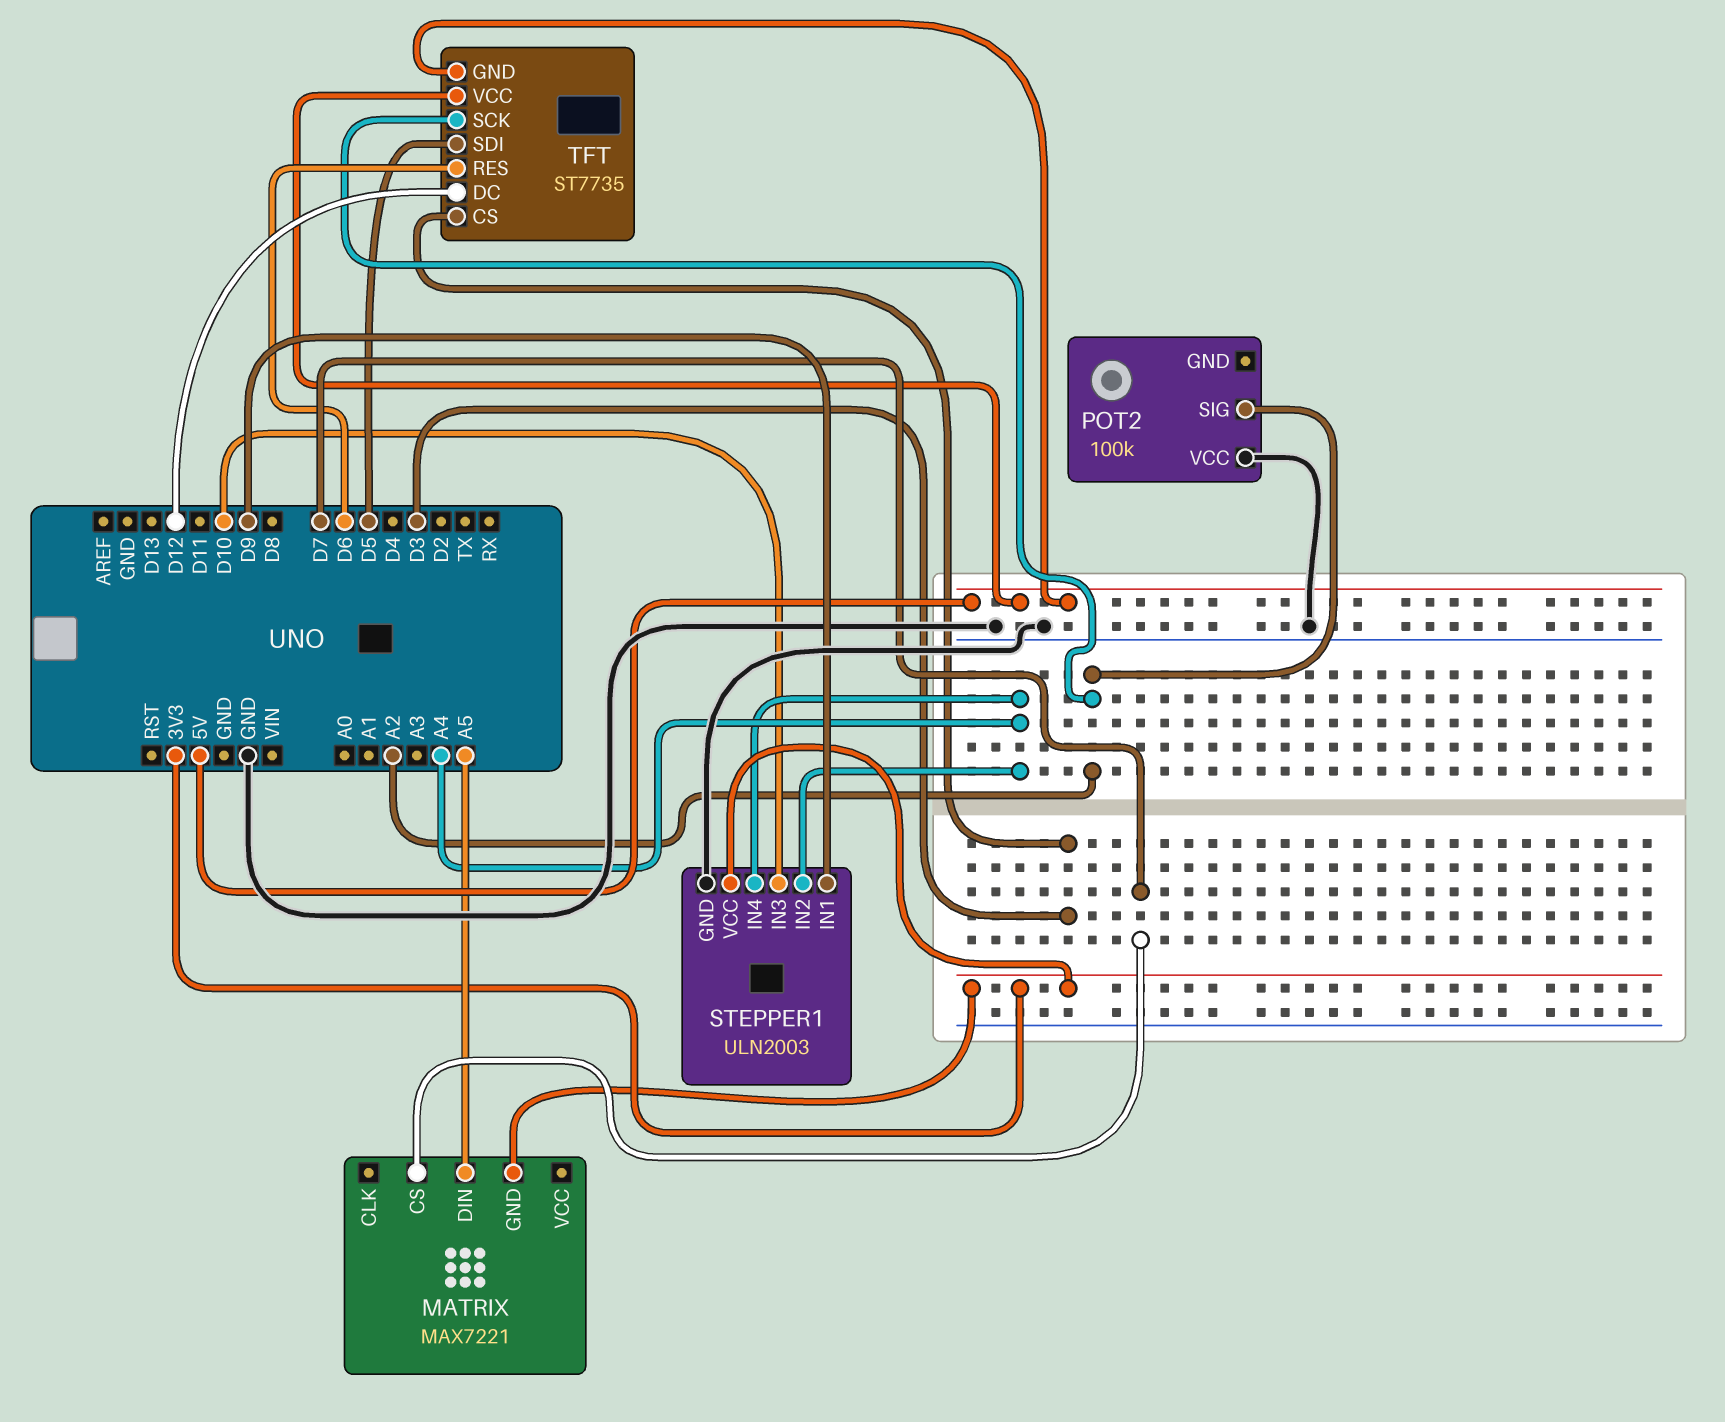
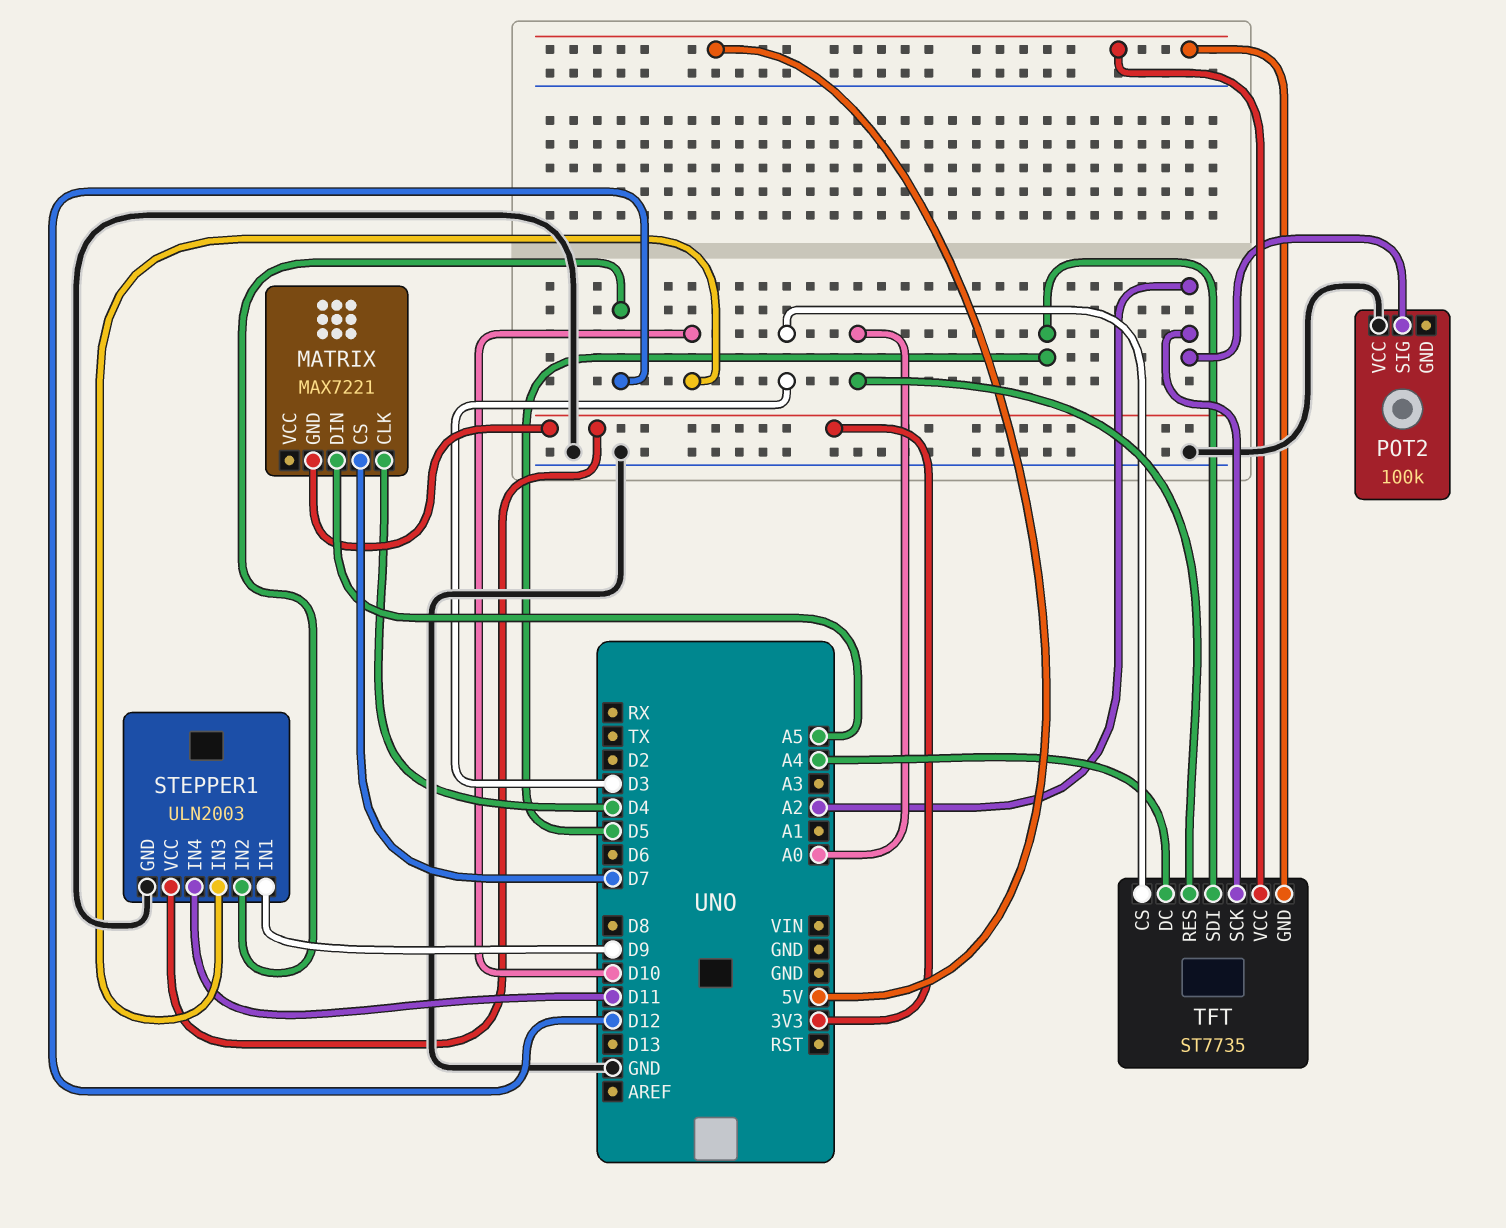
MATRIX pin CLK: none -> D4
STEPPER1 pin IN2: A4 -> D12
STEPPER1 pin IN4: A4 -> D11
TFT pin DC: D12 -> A4
TFT pin RES: D6 -> A0

